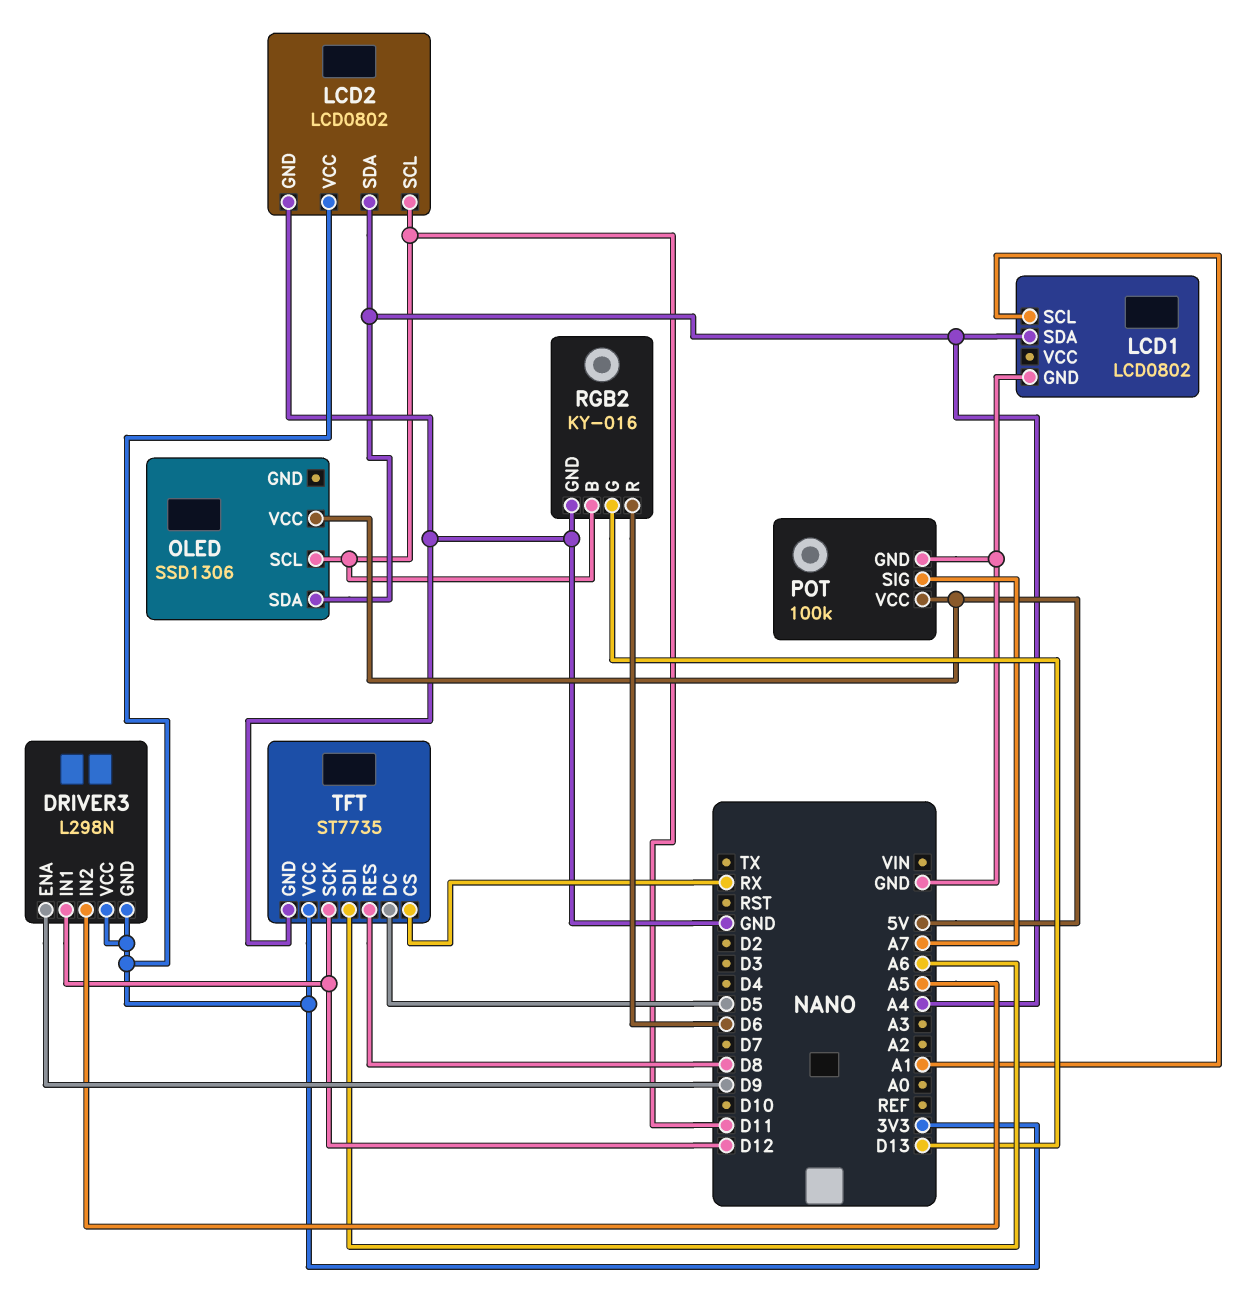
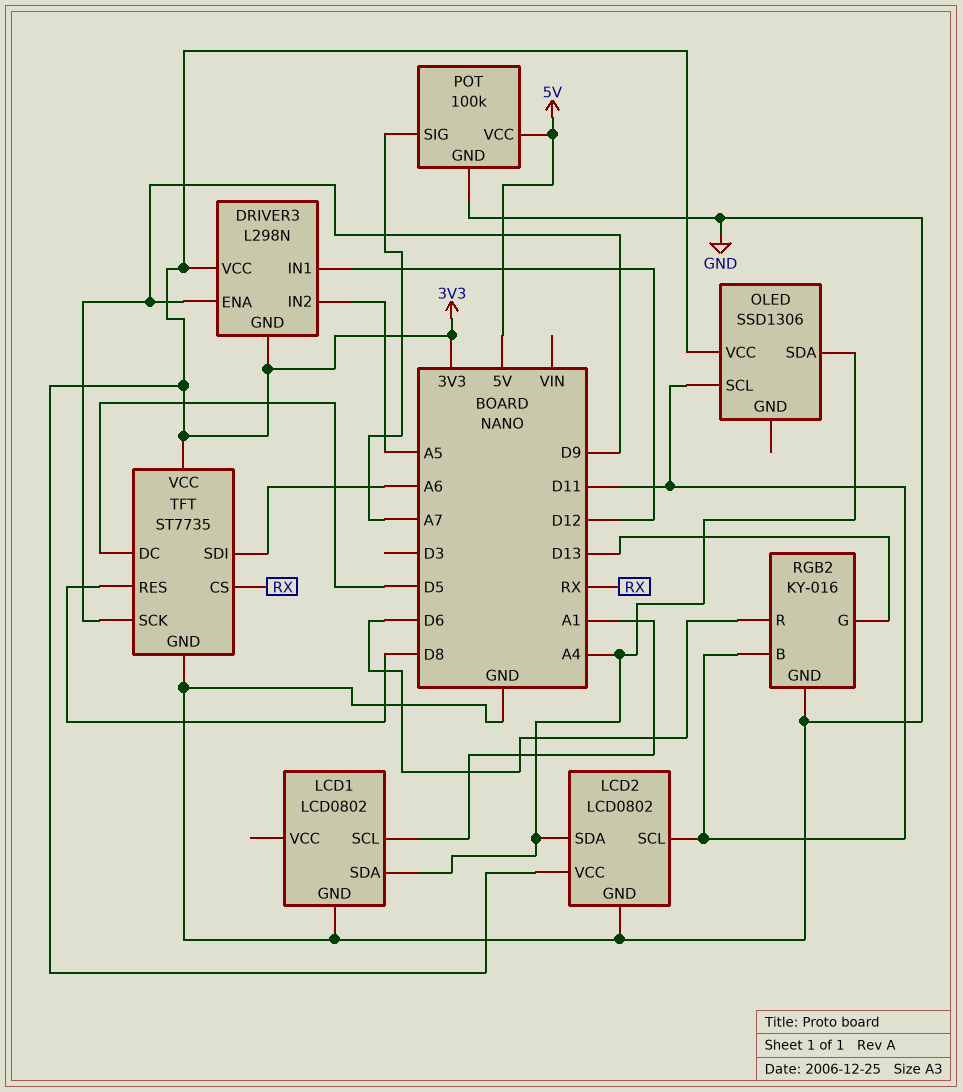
OLED pin VCC: 5V -> 3V3
TFT pin SCK: D12 -> D9

